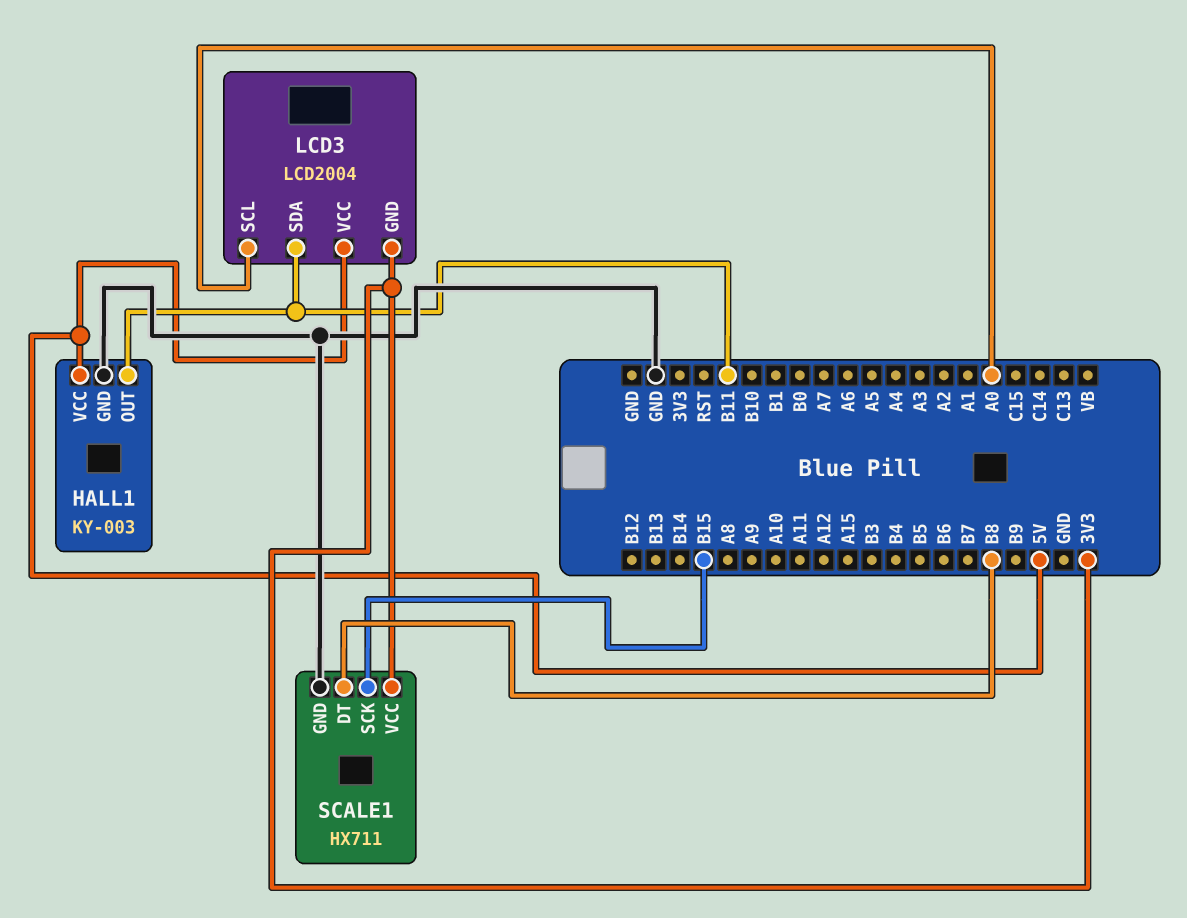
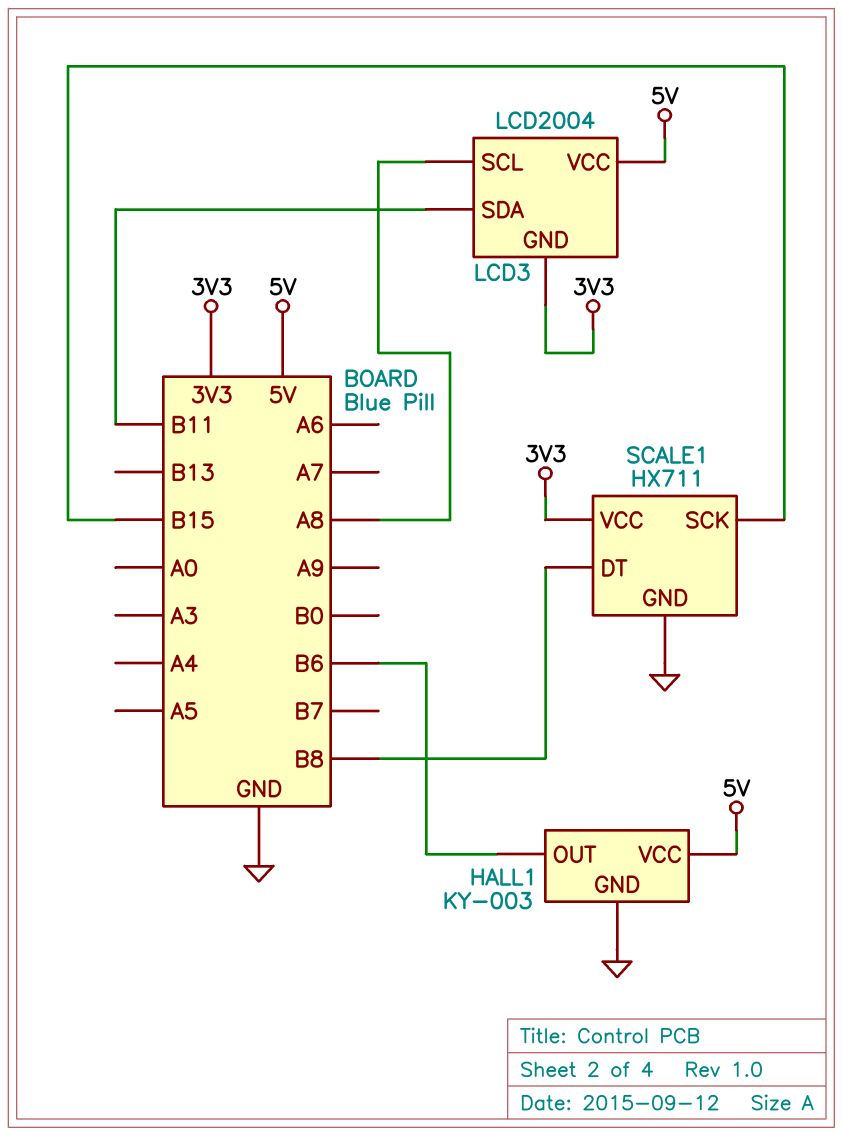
HALL1 pin OUT: B11 -> B6
LCD3 pin SCL: A0 -> A8

